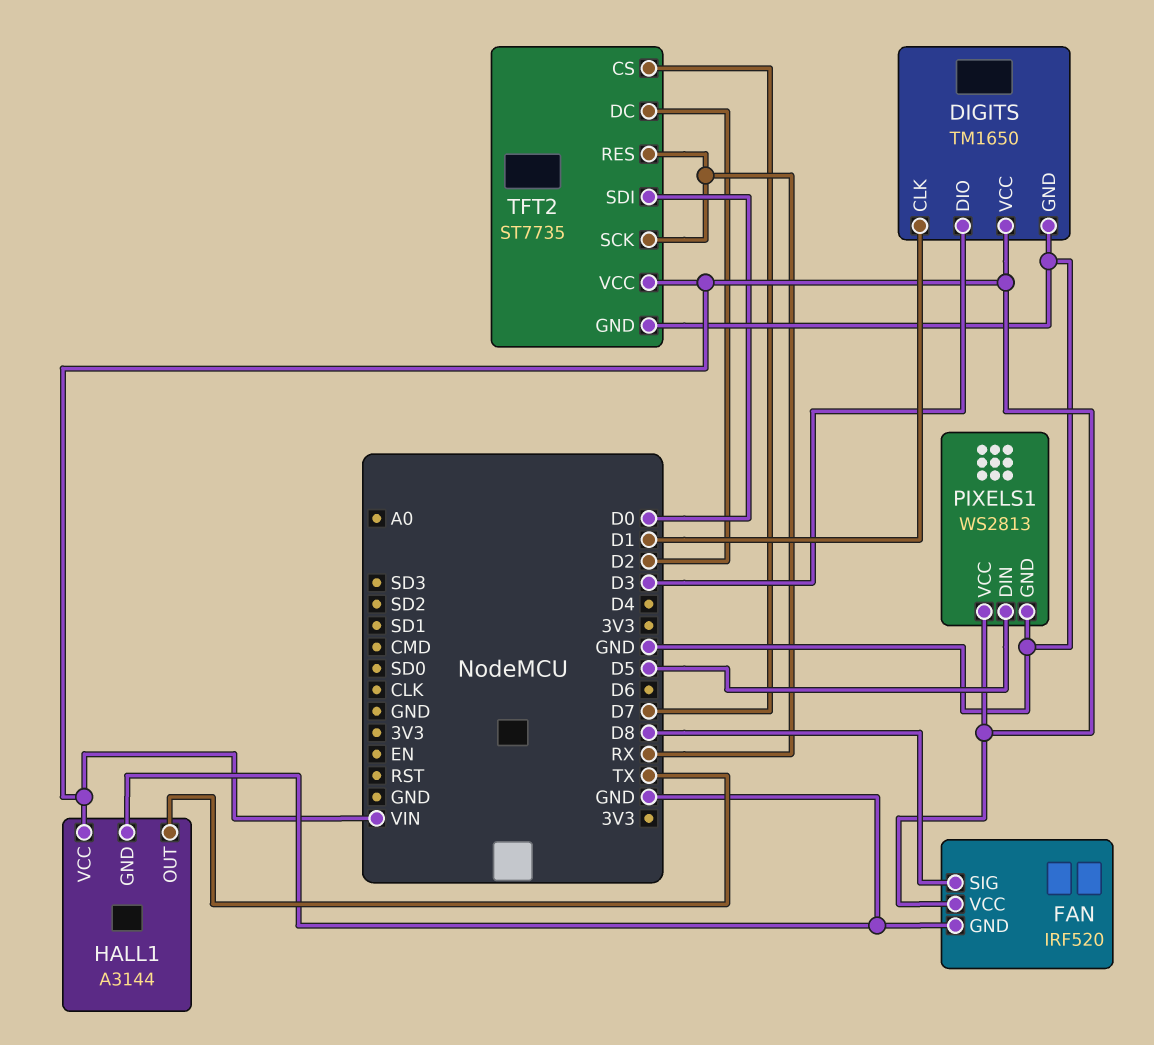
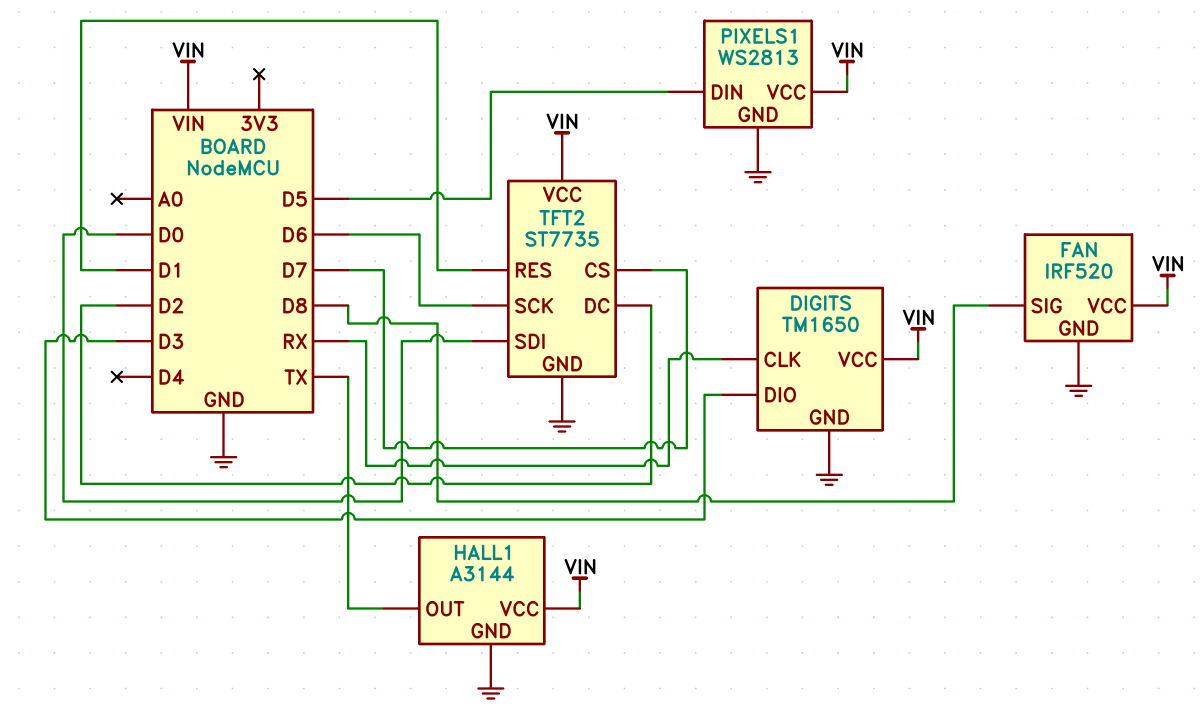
DIGITS pin CLK: D1 -> RX
TFT2 pin RES: RX -> D1
TFT2 pin SCK: RX -> D6

